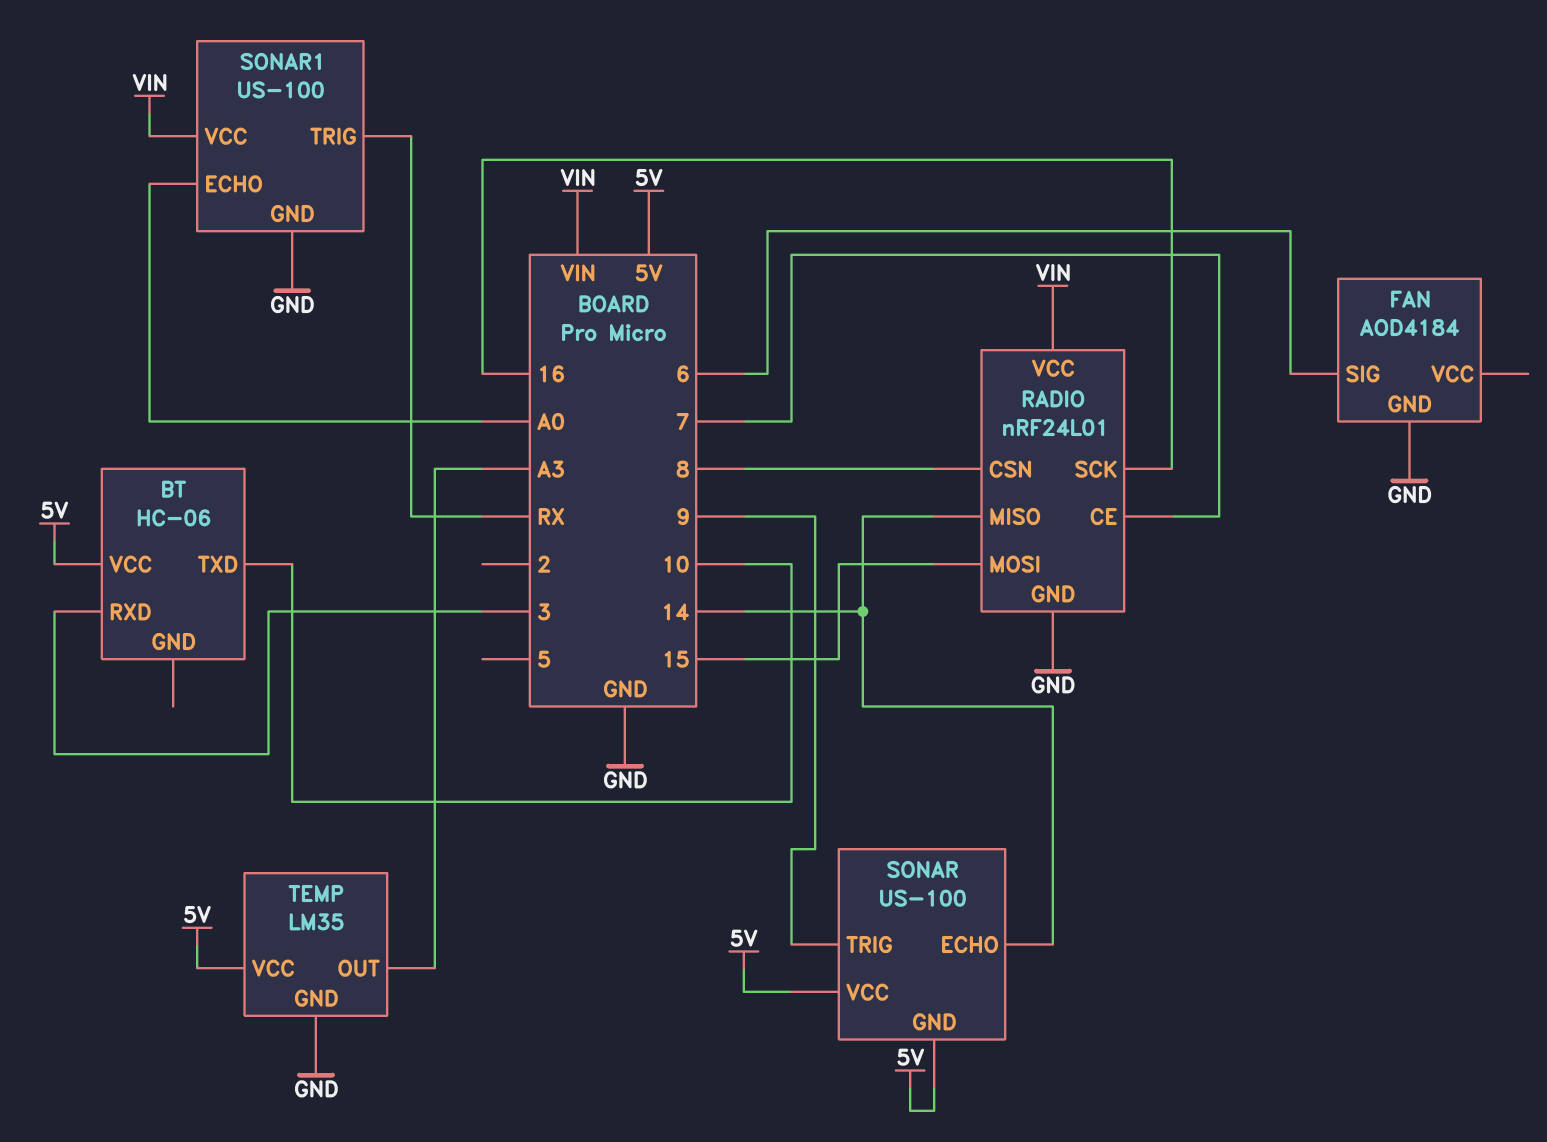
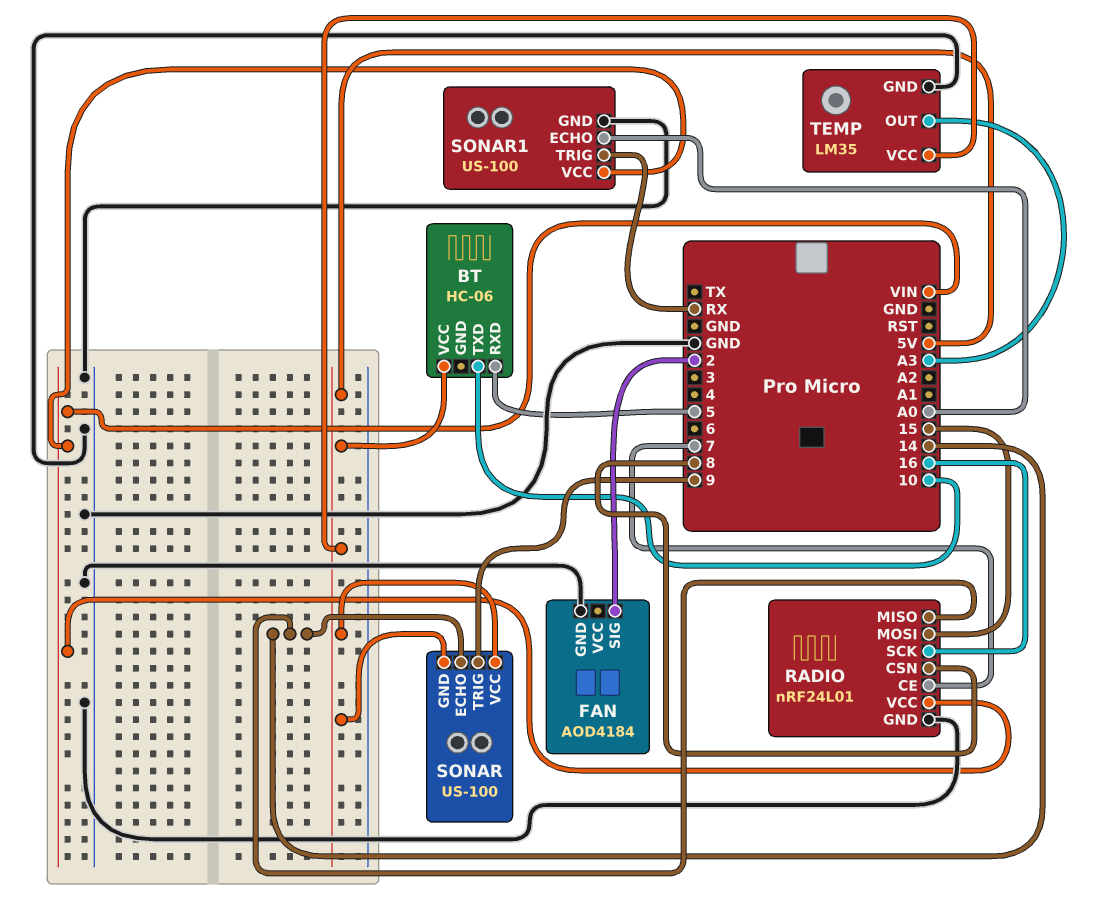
BT pin RXD: 3 -> 5
FAN pin SIG: 6 -> 2

